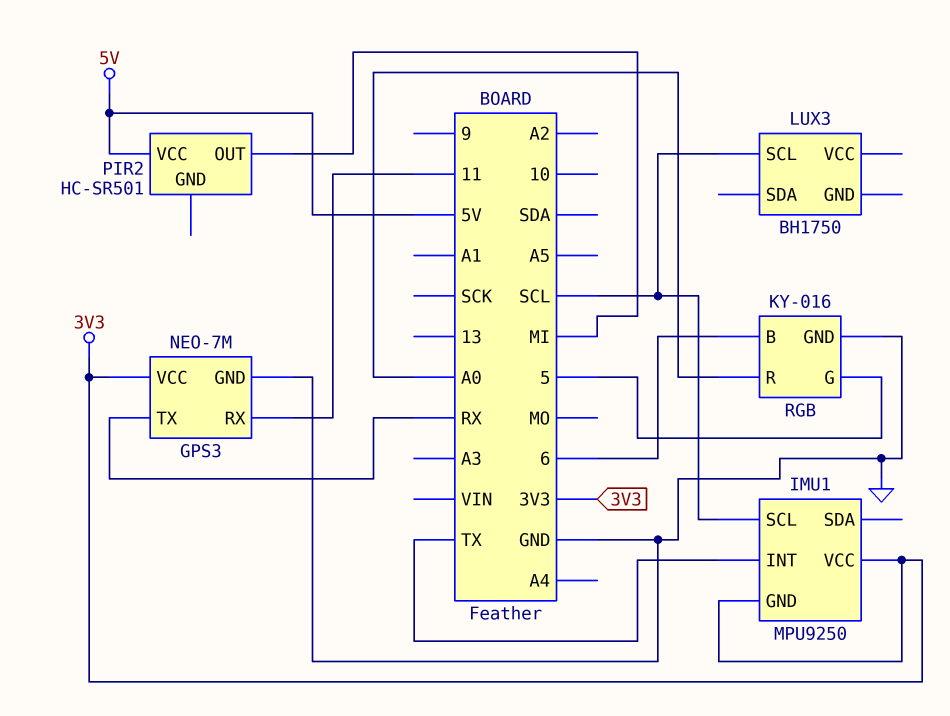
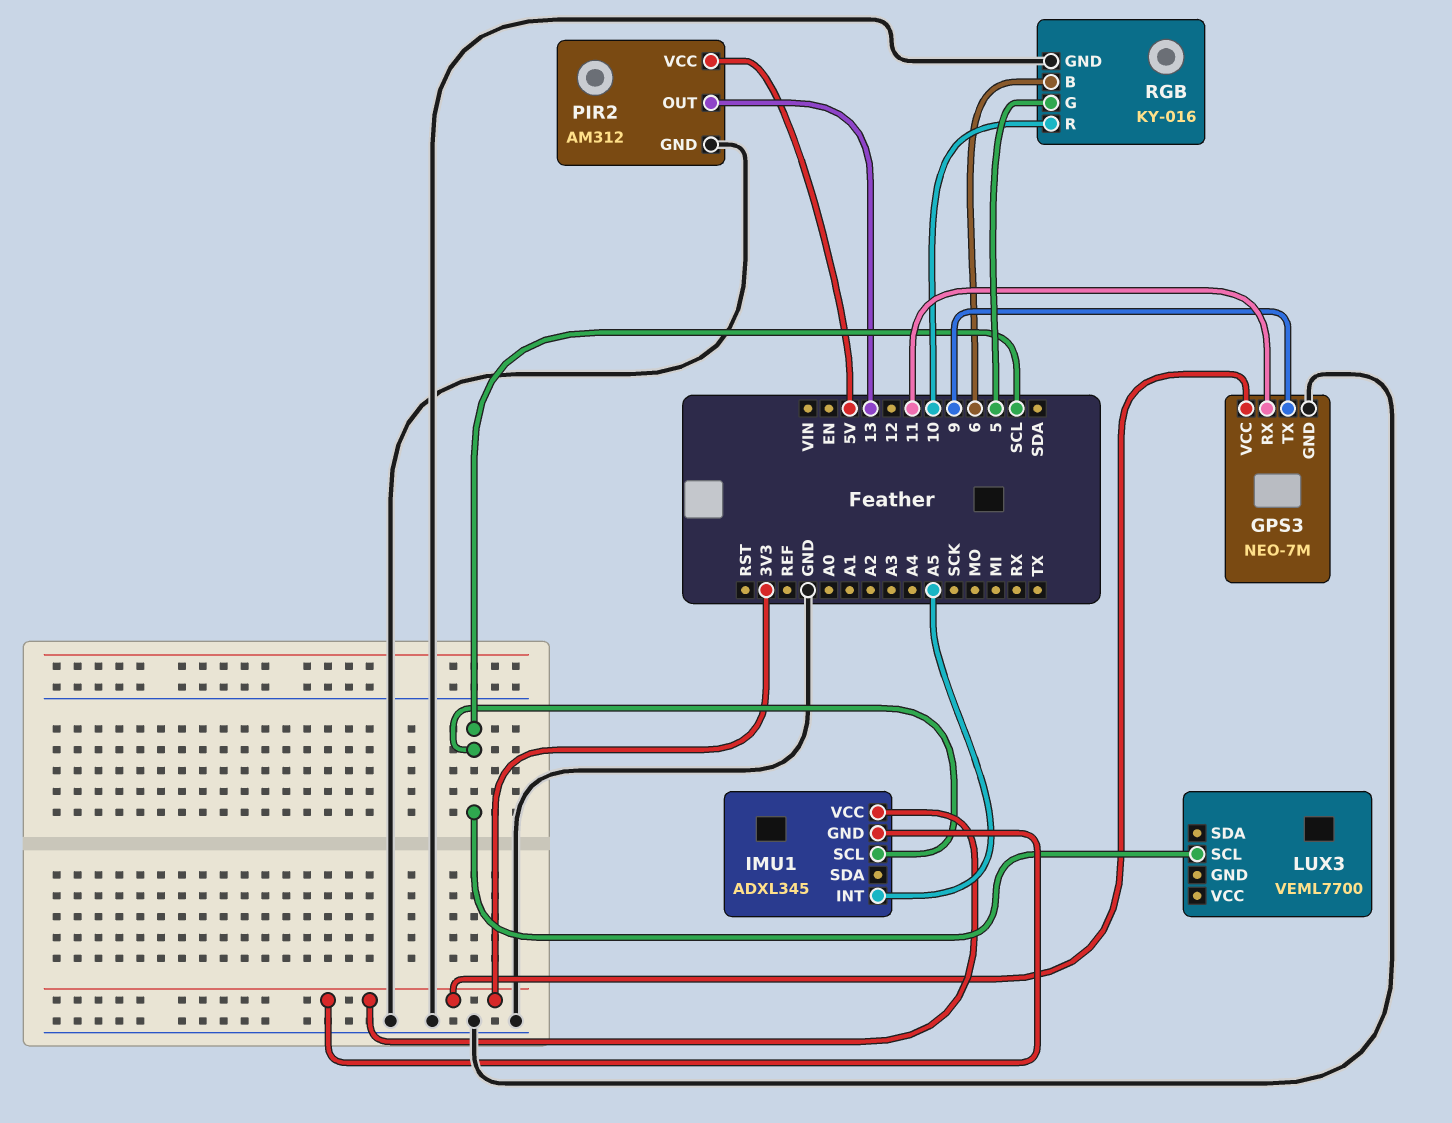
GPS3 pin TX: RX -> 9
IMU1: MPU9250 -> ADXL345
IMU1 pin INT: TX -> A5
LUX3: BH1750 -> VEML7700
PIR2: HC-SR501 -> AM312
PIR2 pin GND: none -> GND
PIR2 pin OUT: MI -> 13
RGB pin R: A0 -> 10

